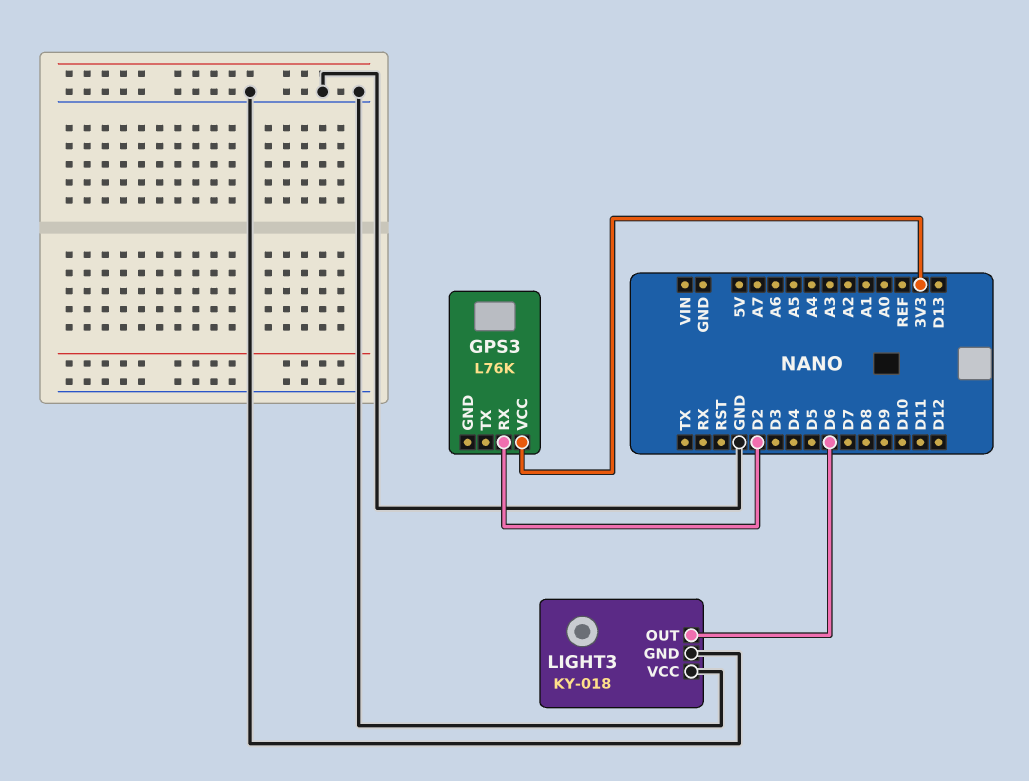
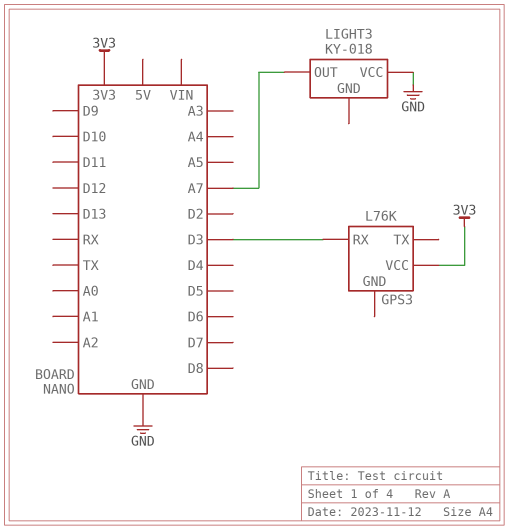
GPS3 pin RX: D2 -> D3
LIGHT3 pin GND: GND -> none
LIGHT3 pin OUT: D6 -> A7

